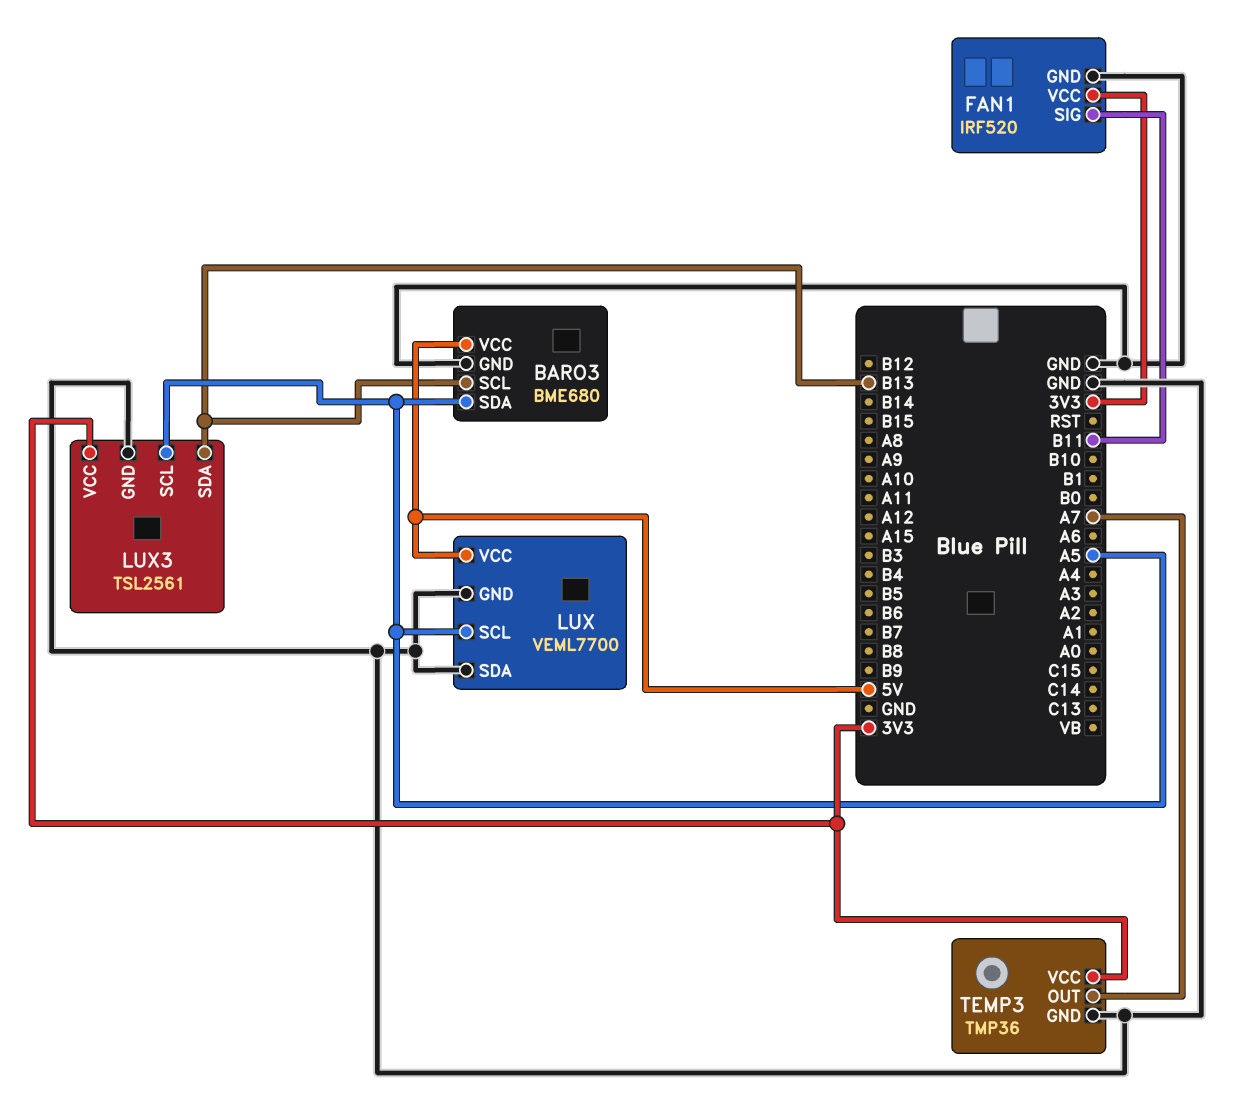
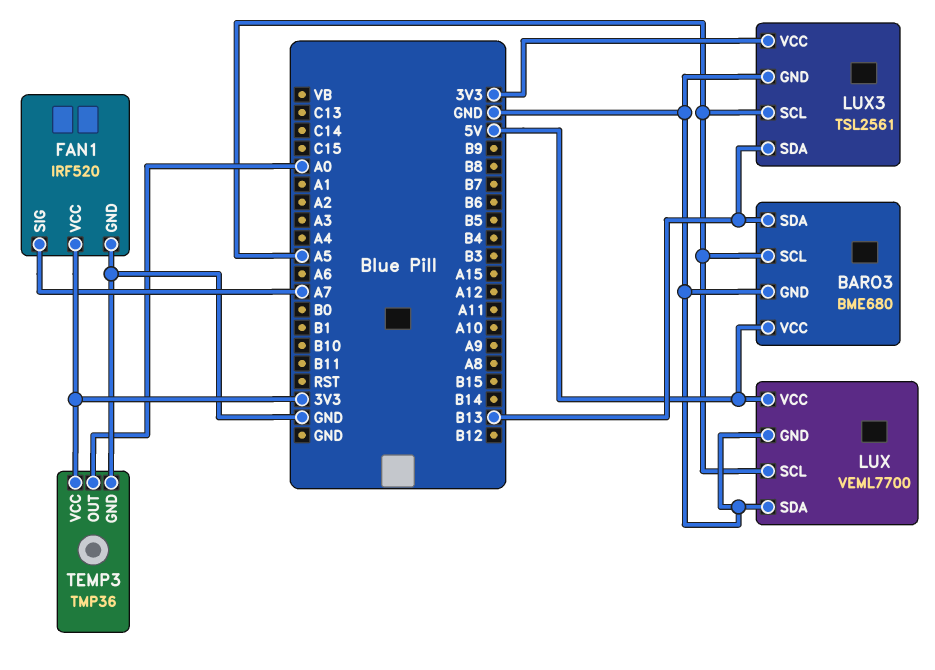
BARO3 pin SCL: B13 -> A5
BARO3 pin SDA: A5 -> B13
FAN1 pin SIG: B11 -> A7
TEMP3 pin OUT: A7 -> A0

